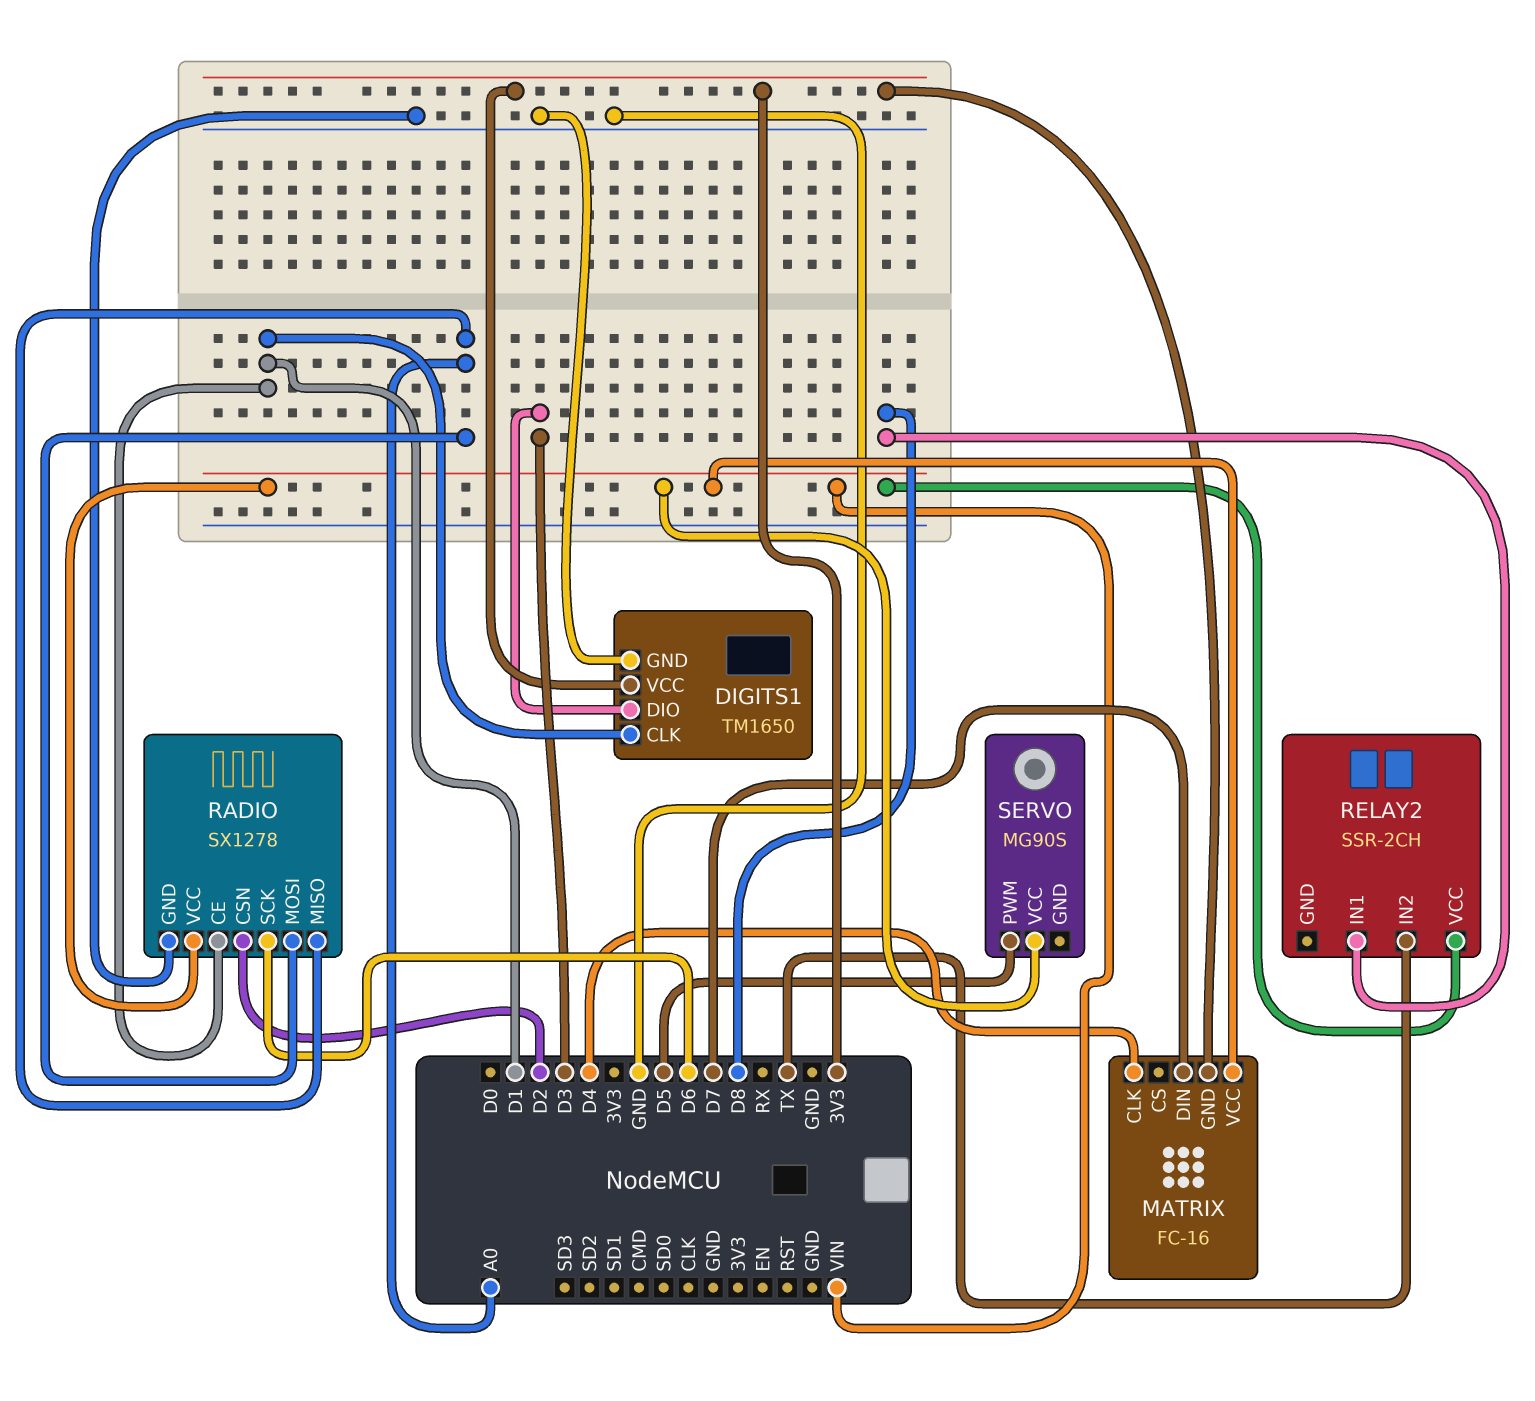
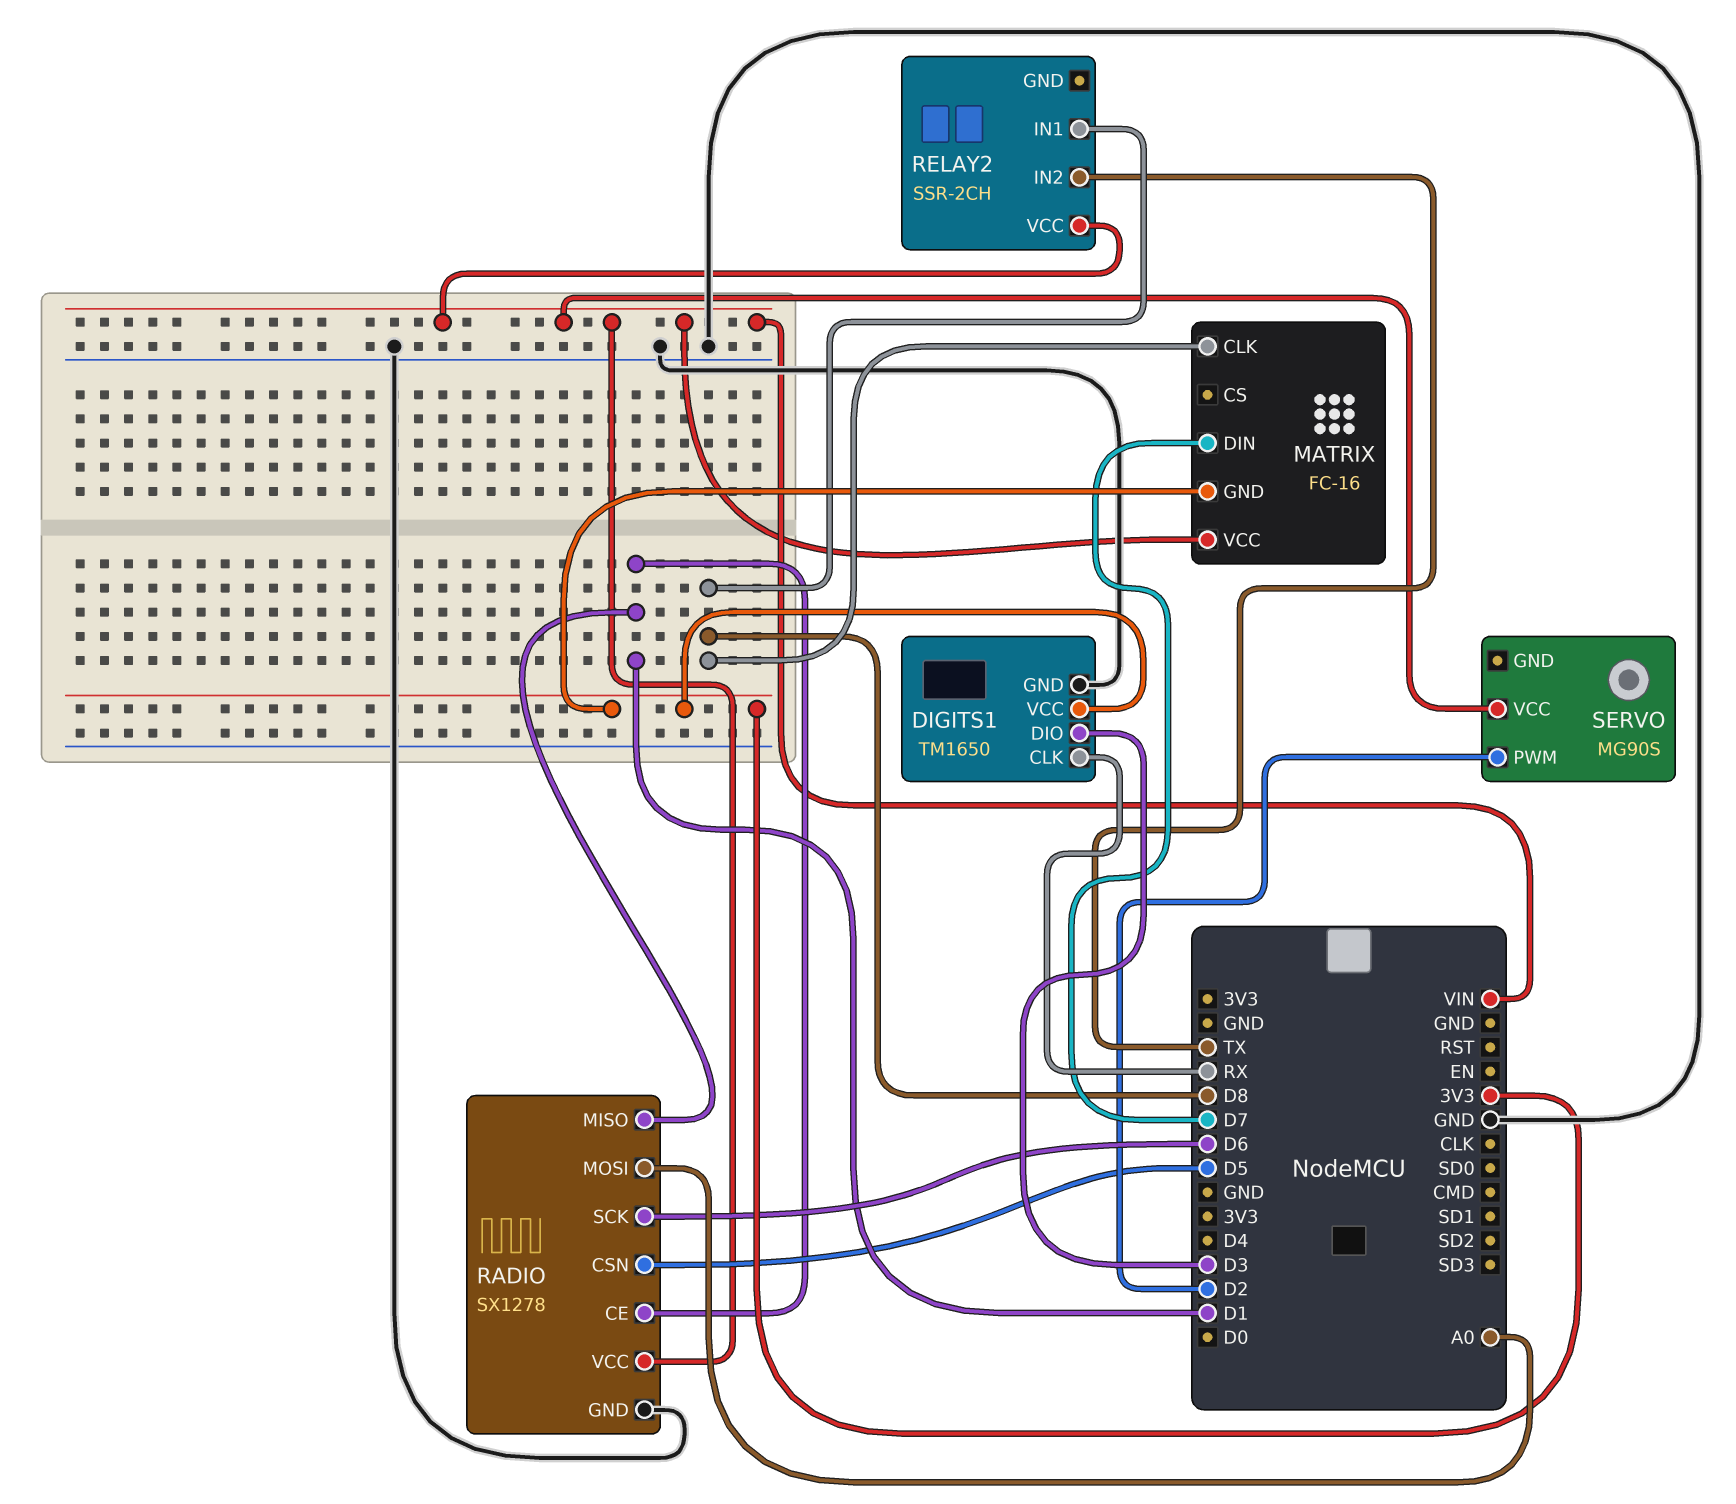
DIGITS1 pin CLK: D1 -> RX
MATRIX pin CLK: D4 -> D8
RADIO pin CSN: D2 -> D5
RADIO pin MISO: A0 -> D1
SERVO pin PWM: D5 -> D2

